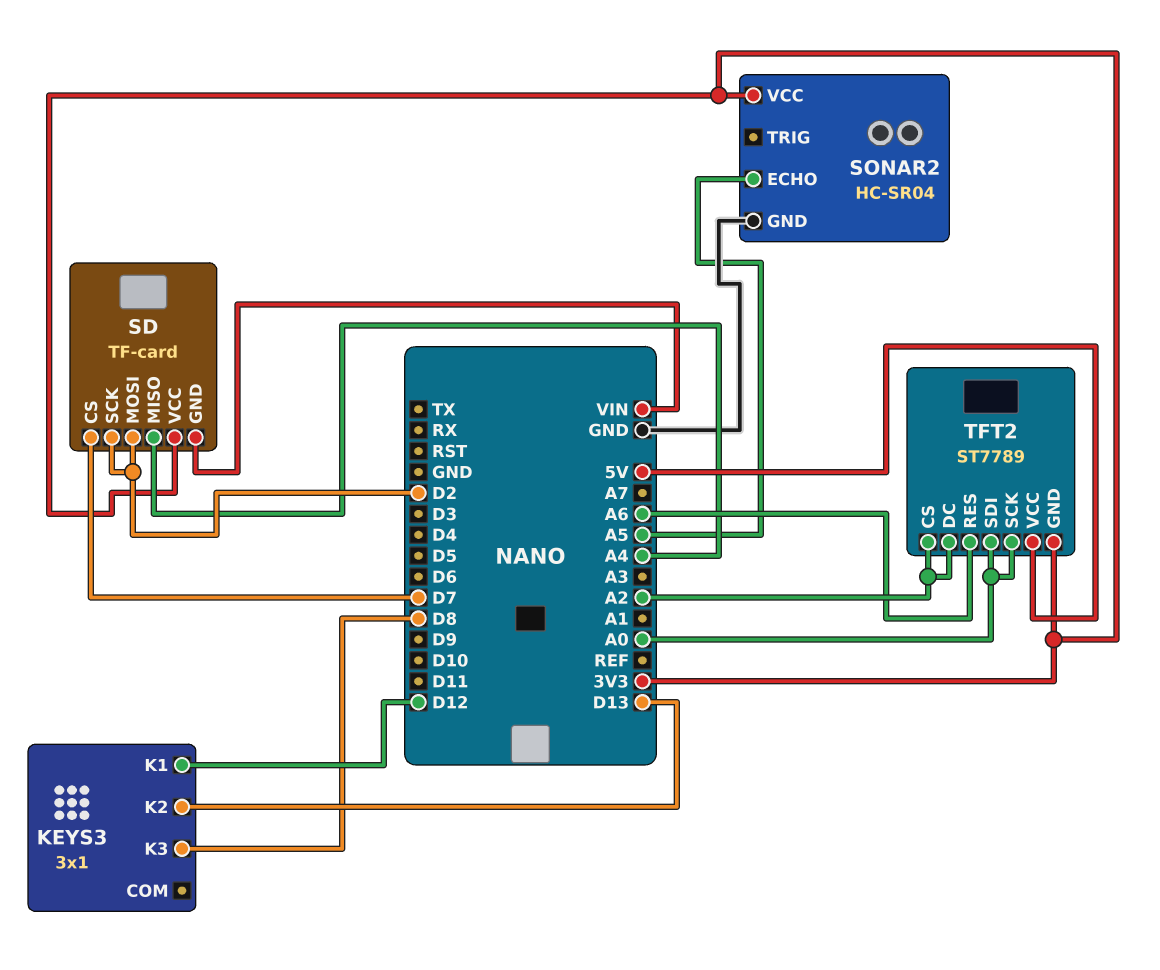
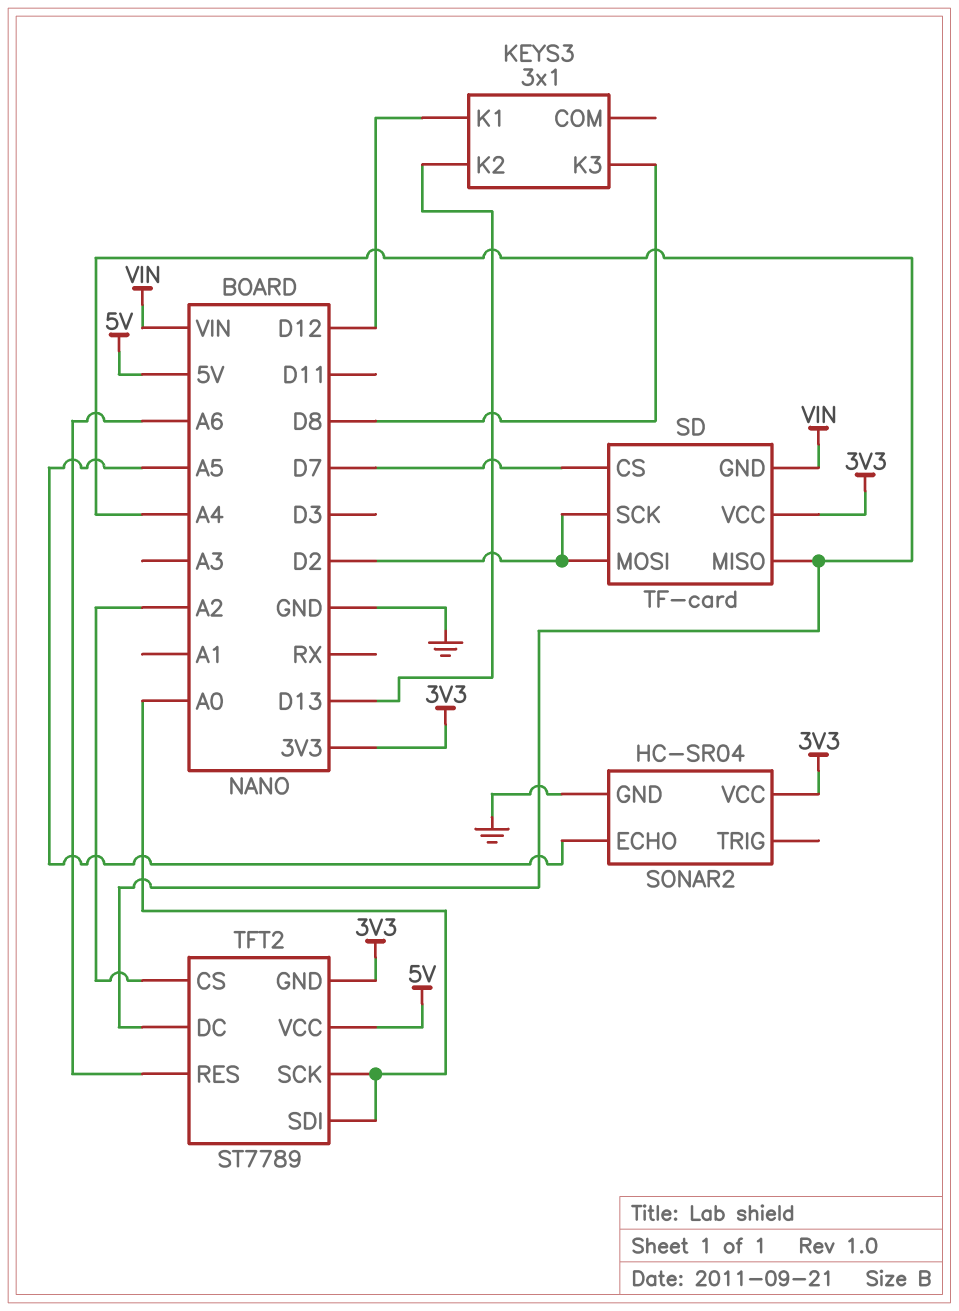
TFT2 pin DC: A2 -> A4

